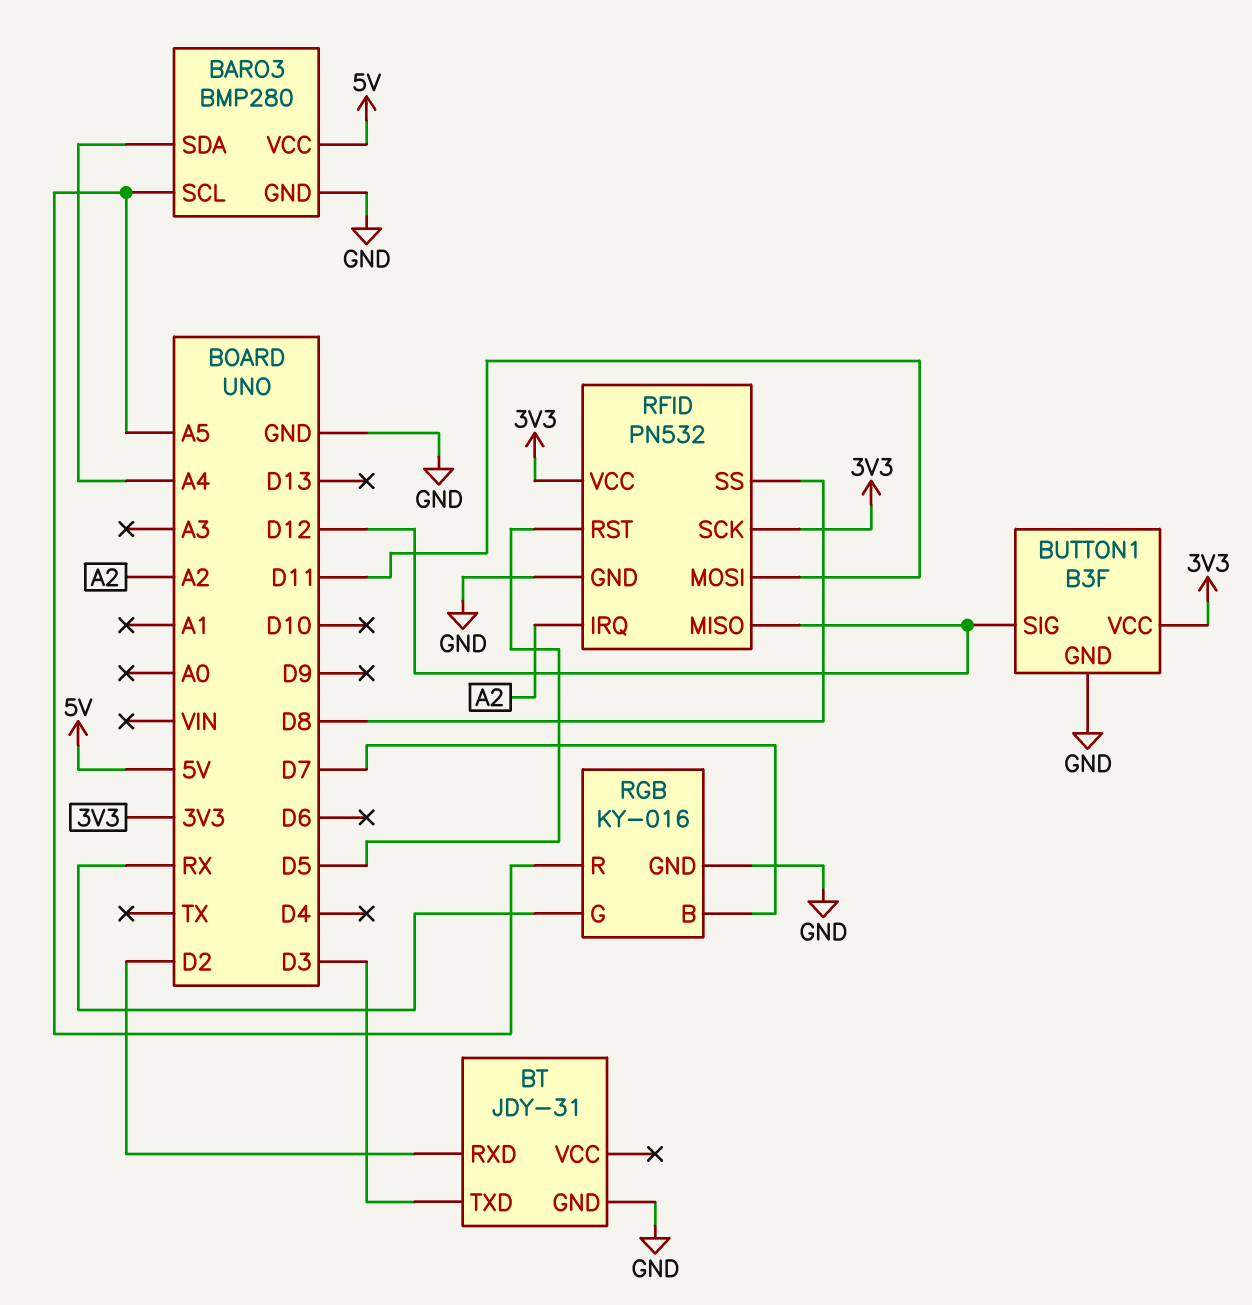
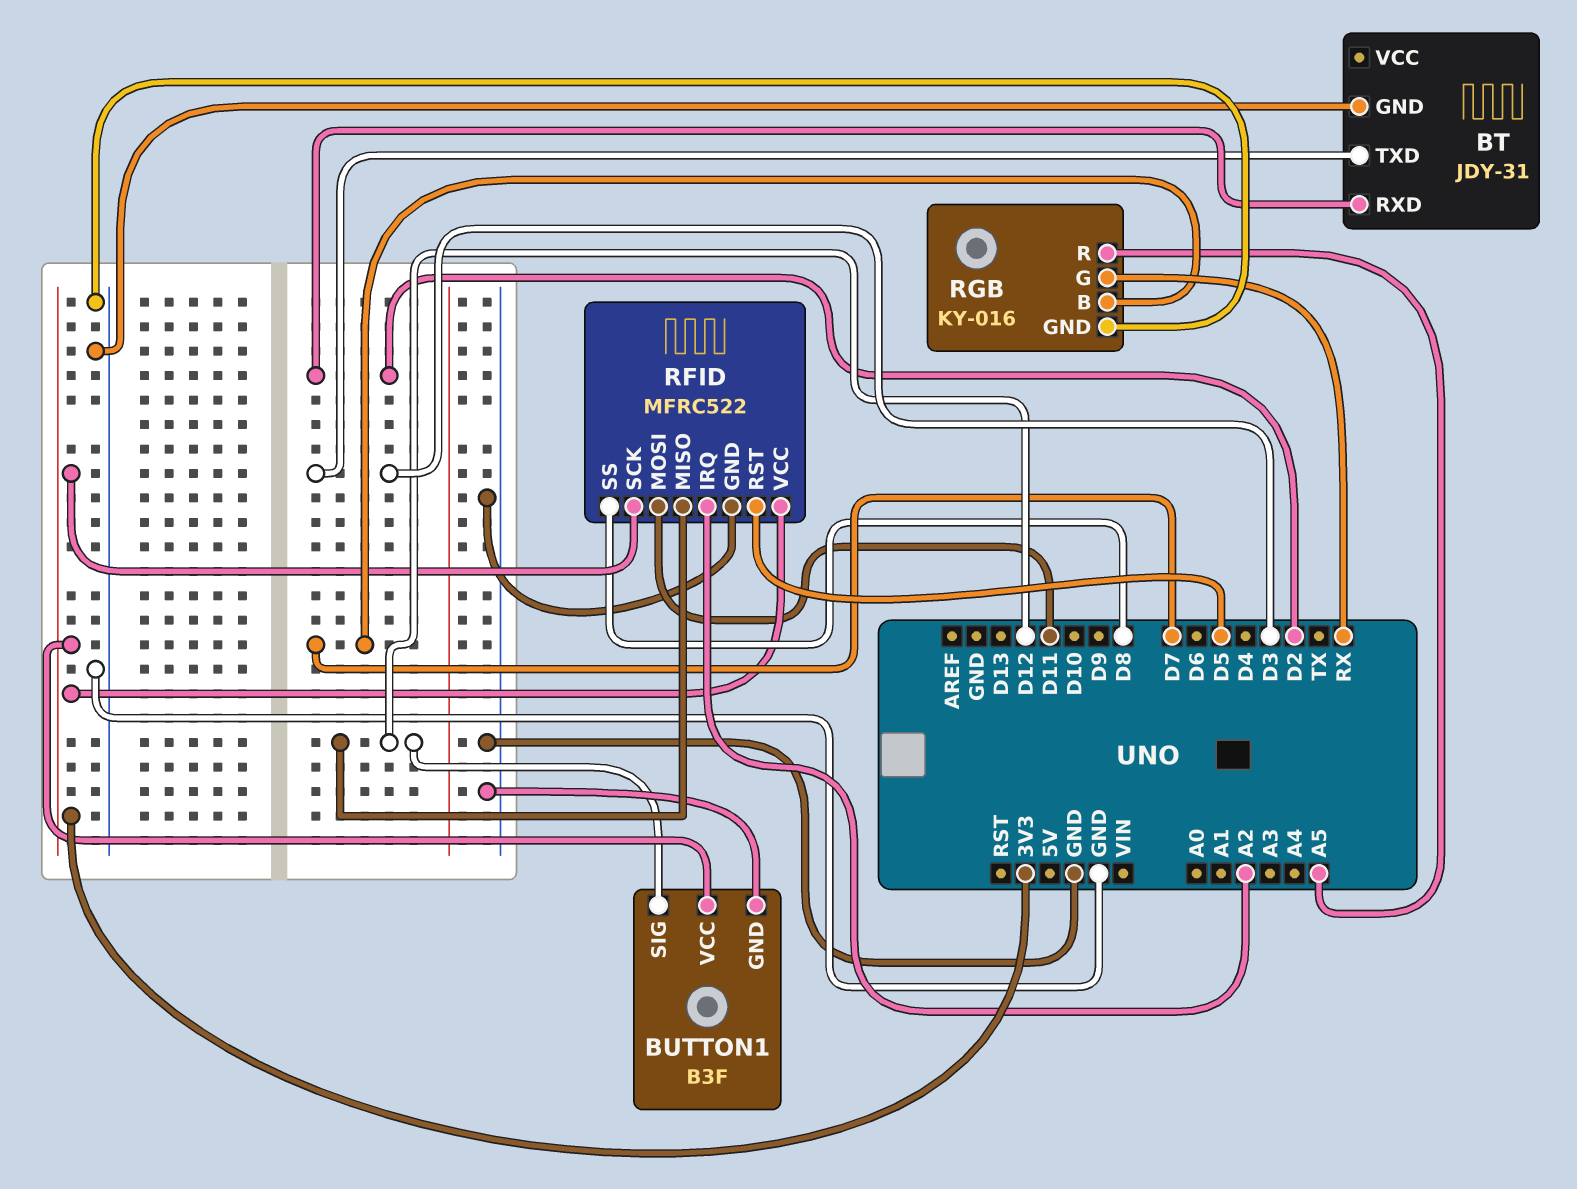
BARO3: BMP280 -> none
BARO3 pin GND: GND -> none
BARO3 pin SCL: A5 -> none
BARO3 pin SDA: A4 -> none
BARO3 pin VCC: 5V -> none
RFID: PN532 -> MFRC522

